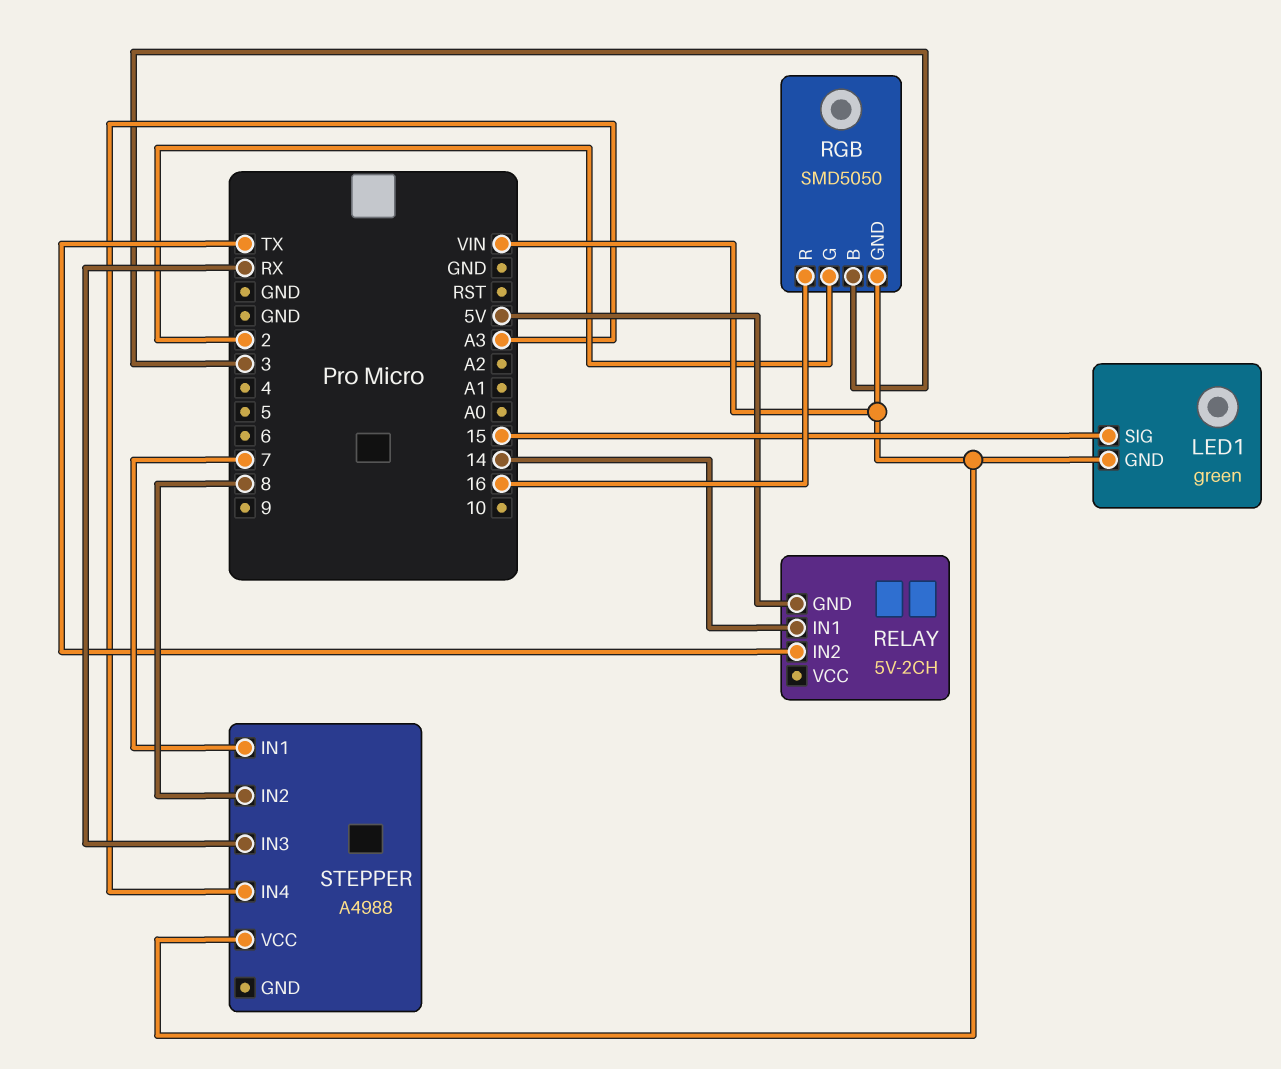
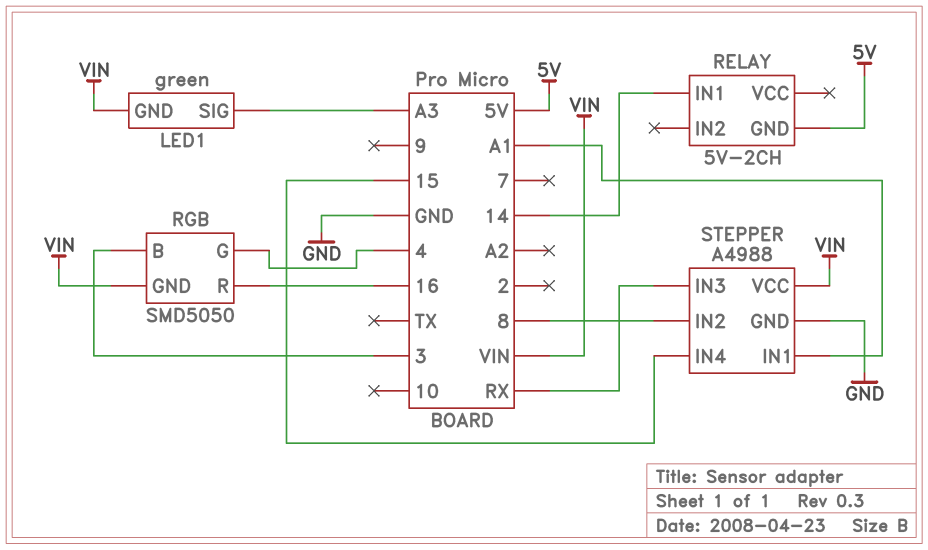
LED1 pin SIG: 15 -> A3
RELAY pin IN2: TX -> none
RGB pin G: 2 -> 4
STEPPER pin GND: none -> GND
STEPPER pin IN1: 7 -> A1
STEPPER pin IN4: A3 -> 15

